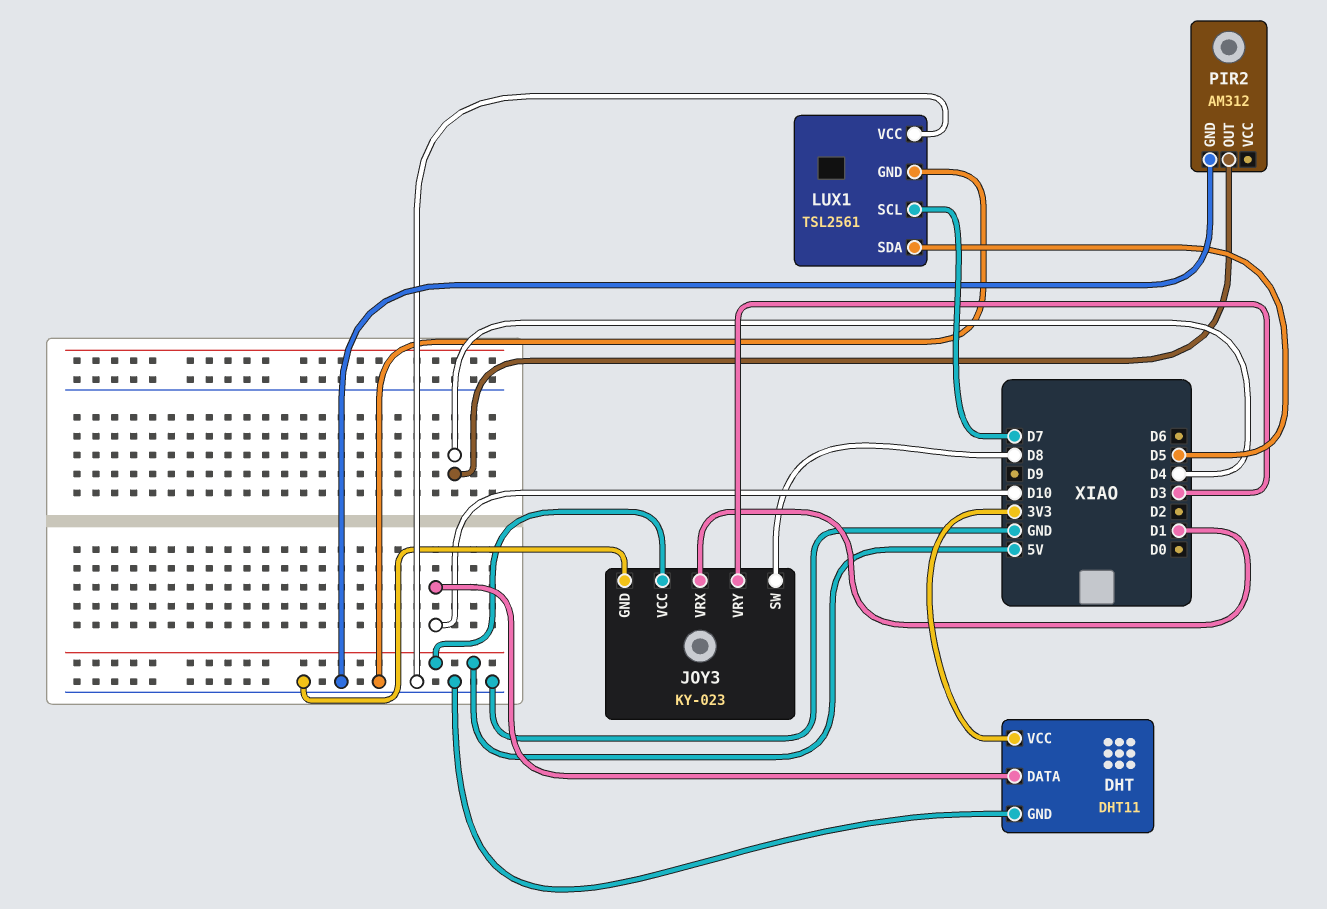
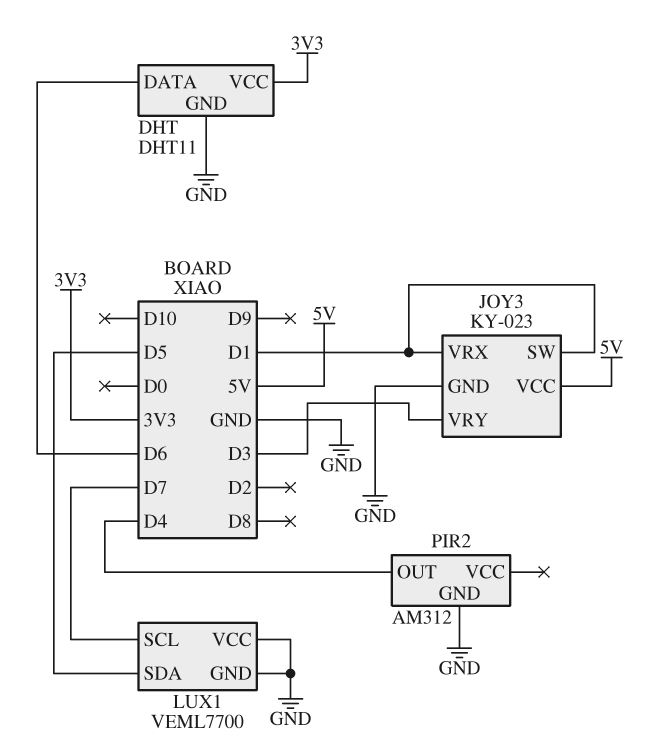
DHT pin DATA: D10 -> D6
JOY3 pin SW: D8 -> D1
LUX1: TSL2561 -> VEML7700

